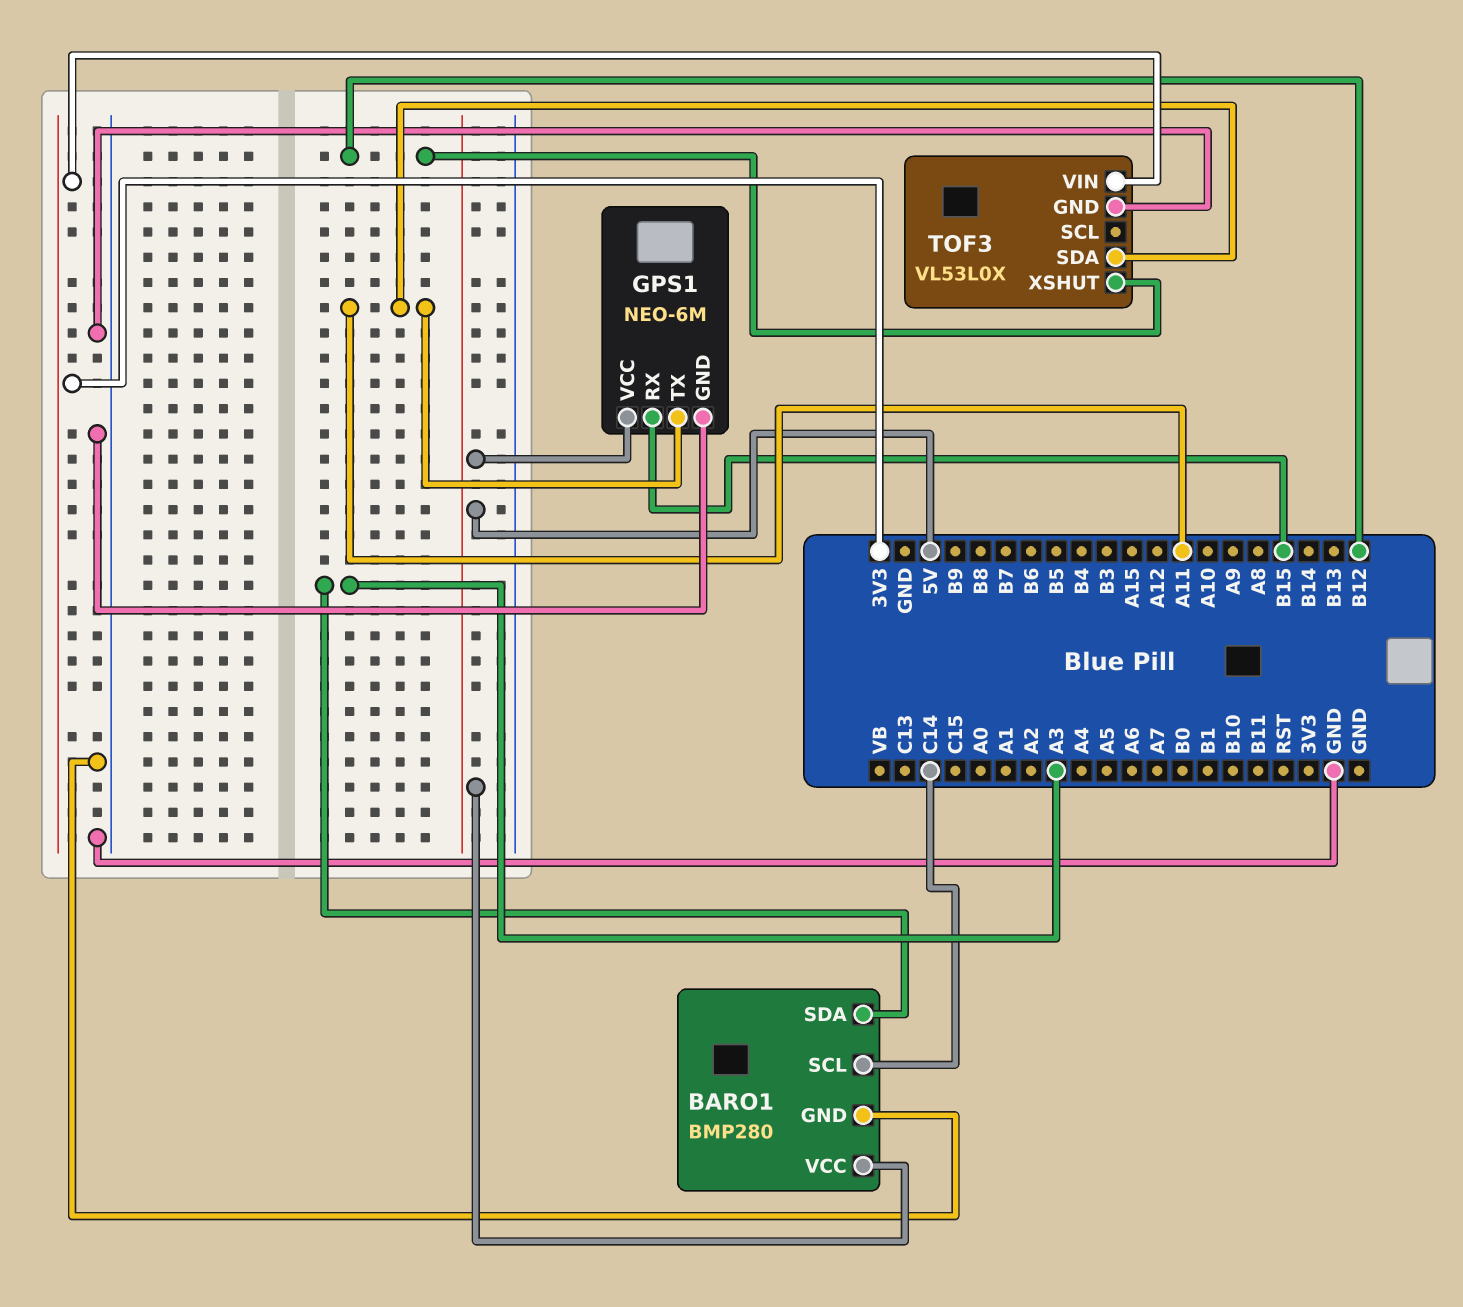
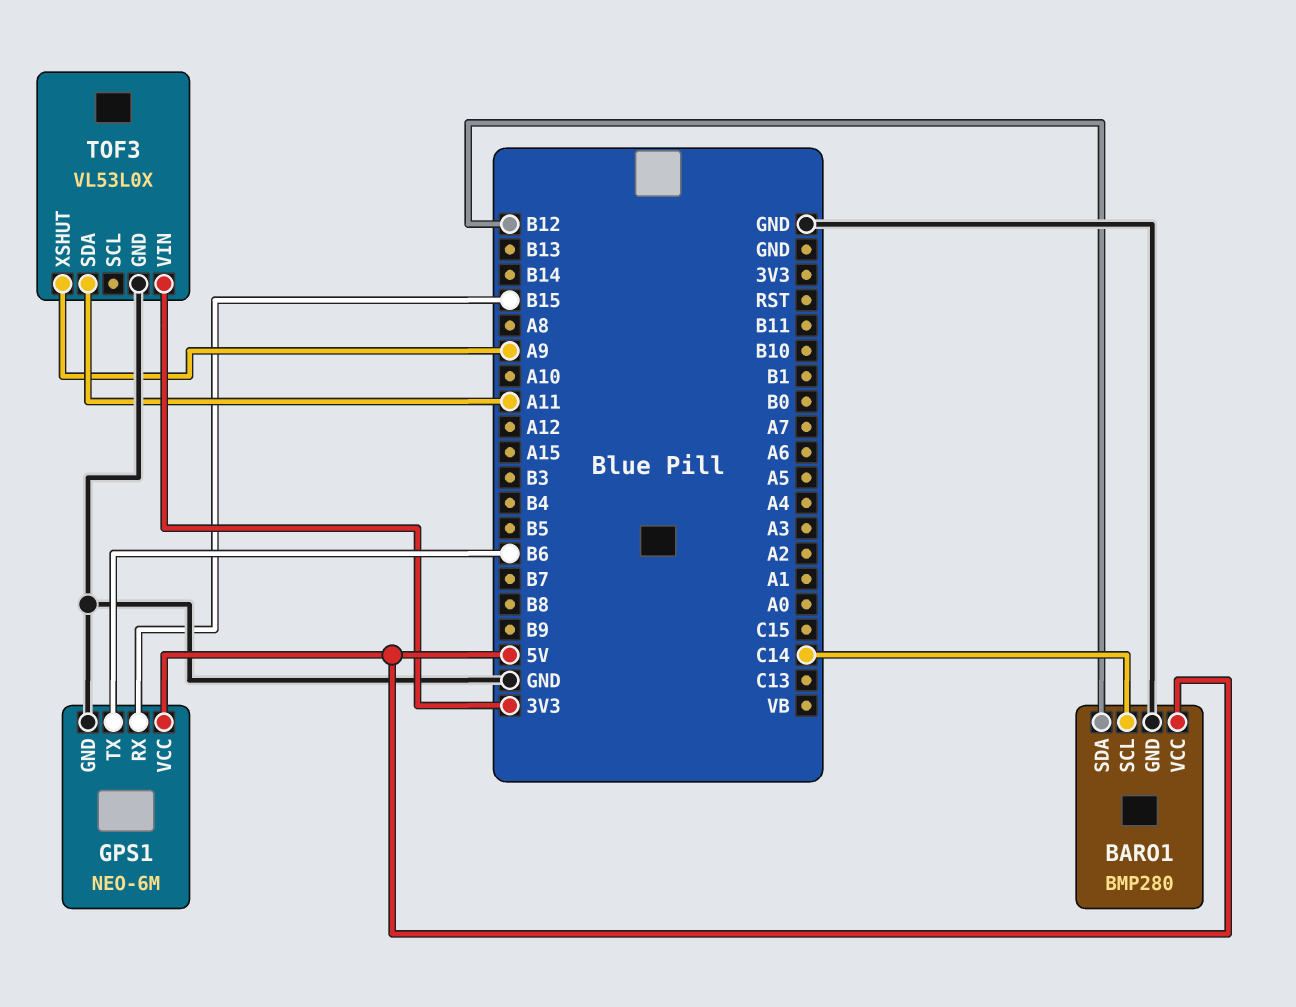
BARO1 pin SDA: A3 -> B12
GPS1 pin TX: A11 -> B6
TOF3 pin XSHUT: B12 -> A9

